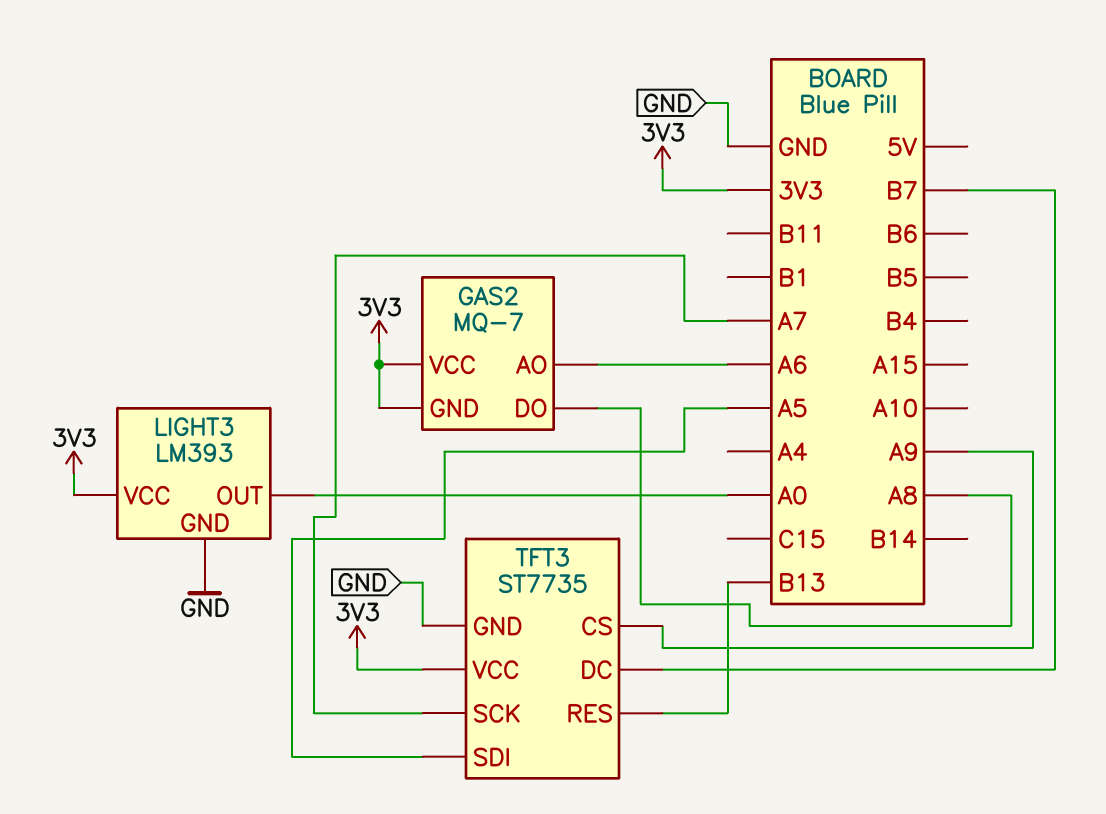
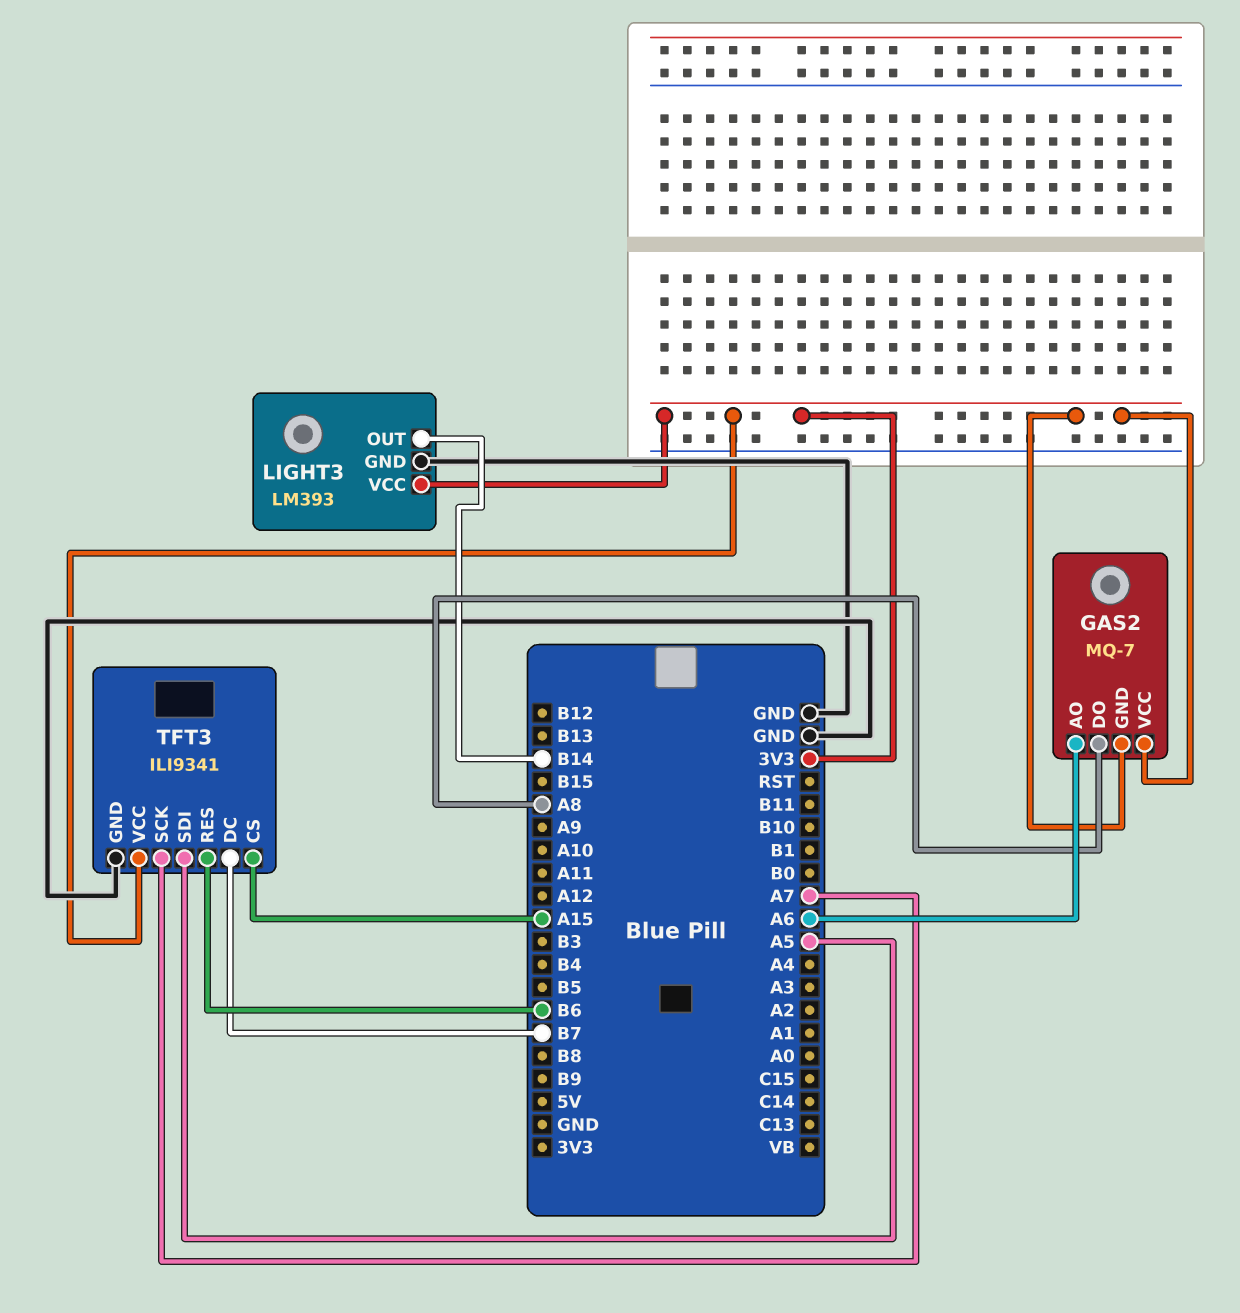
LIGHT3 pin OUT: A0 -> B14
TFT3: ST7735 -> ILI9341
TFT3 pin CS: A9 -> A15
TFT3 pin RES: B13 -> B6

